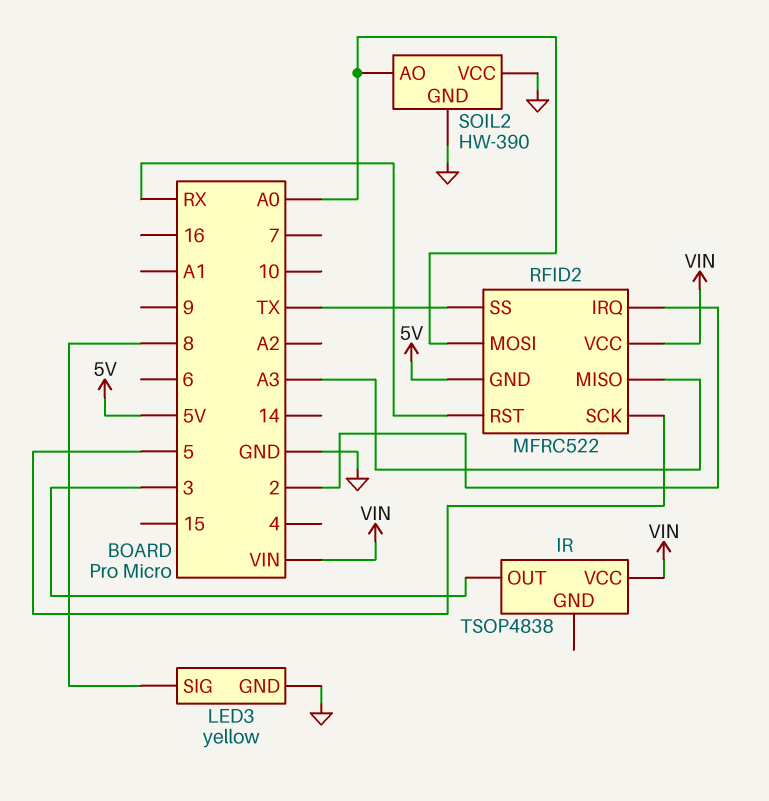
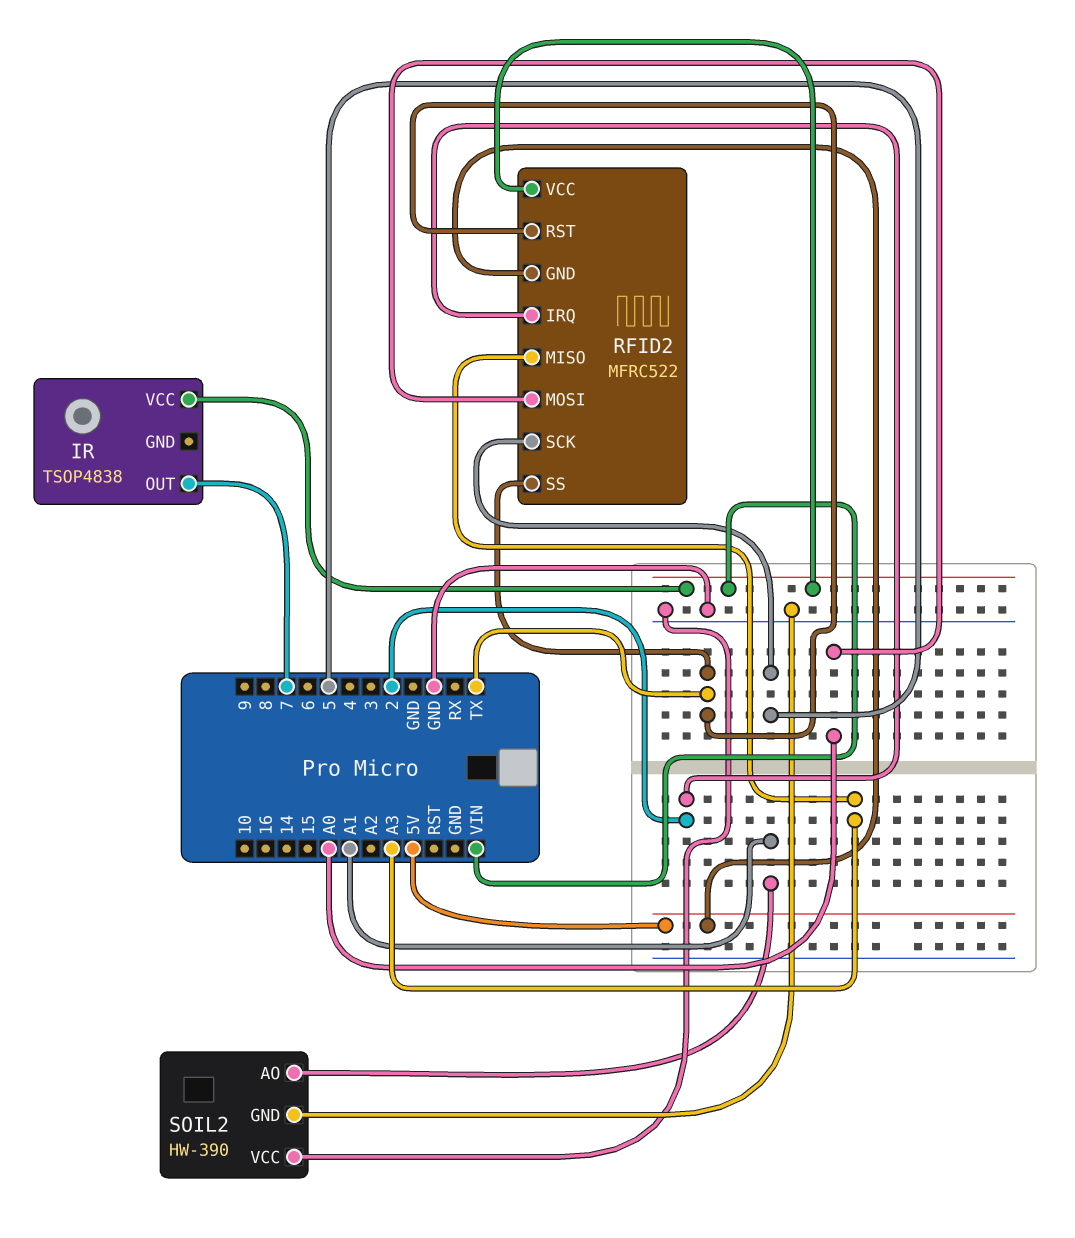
IR pin OUT: 3 -> 7
LED3: yellow -> none
LED3 pin GND: GND -> none
LED3 pin SIG: 8 -> none
RFID2 pin RST: RX -> TX
SOIL2 pin AO: A0 -> A1

